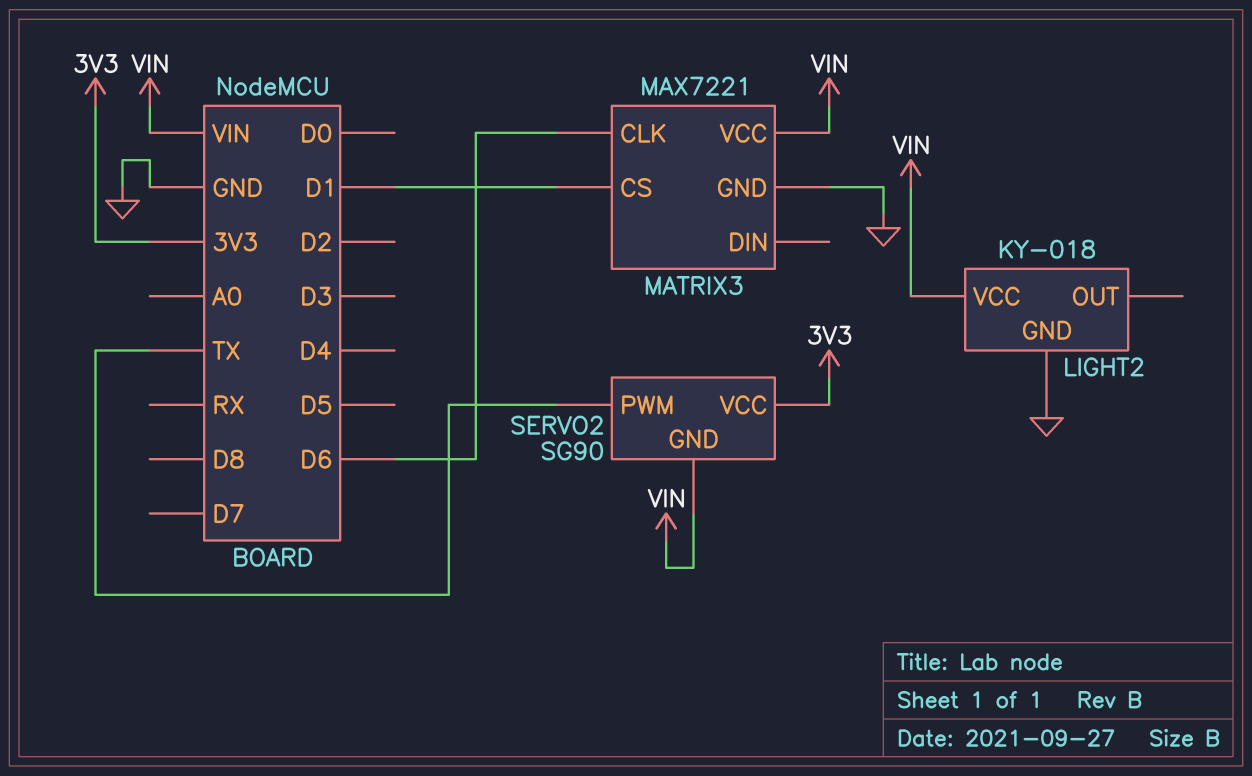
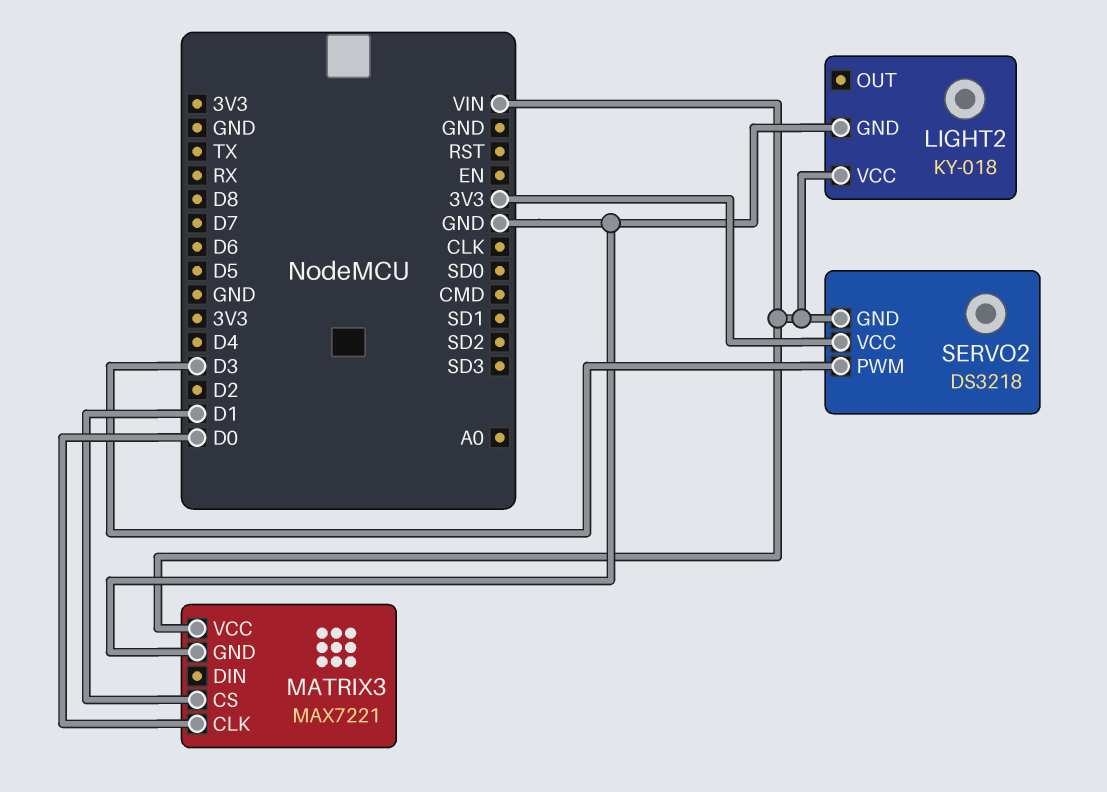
MATRIX3 pin CLK: D6 -> D0
SERVO2: SG90 -> DS3218
SERVO2 pin PWM: TX -> D3

